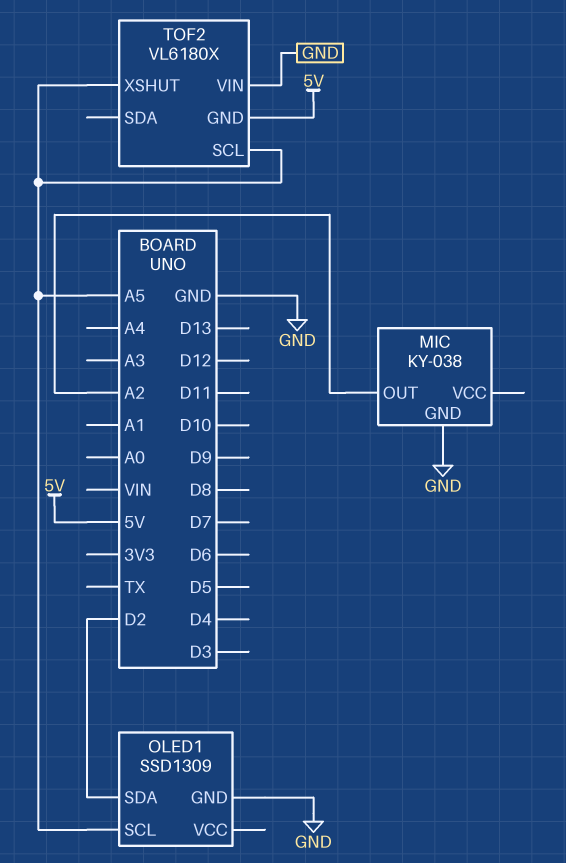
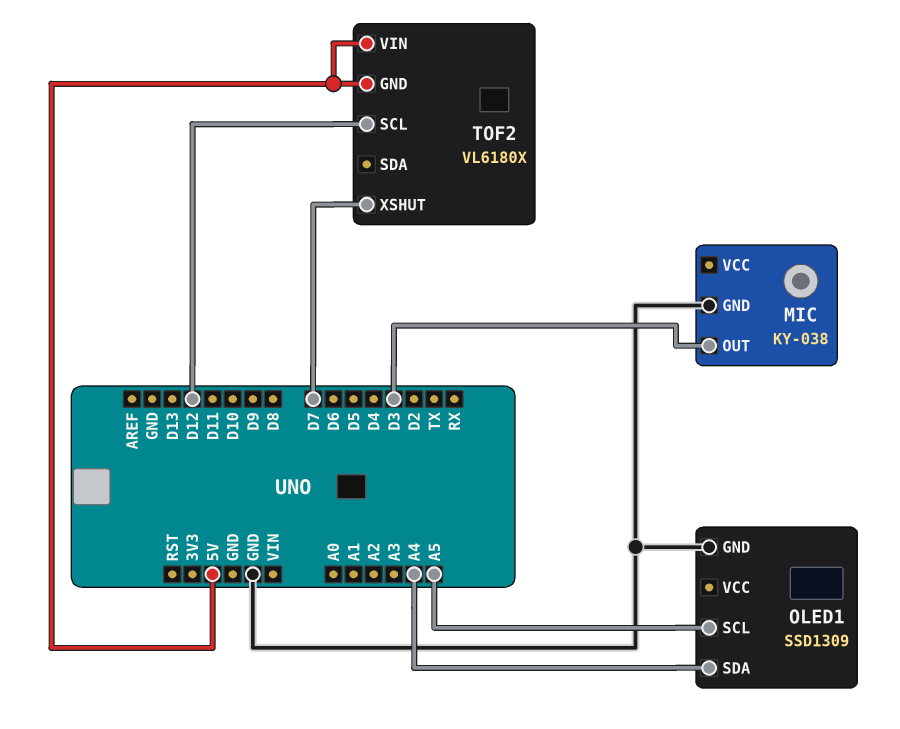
MIC pin OUT: A2 -> D3
OLED1 pin SDA: D2 -> A4
TOF2 pin SCL: A5 -> D12
TOF2 pin VIN: GND -> 5V
TOF2 pin XSHUT: A5 -> D7

